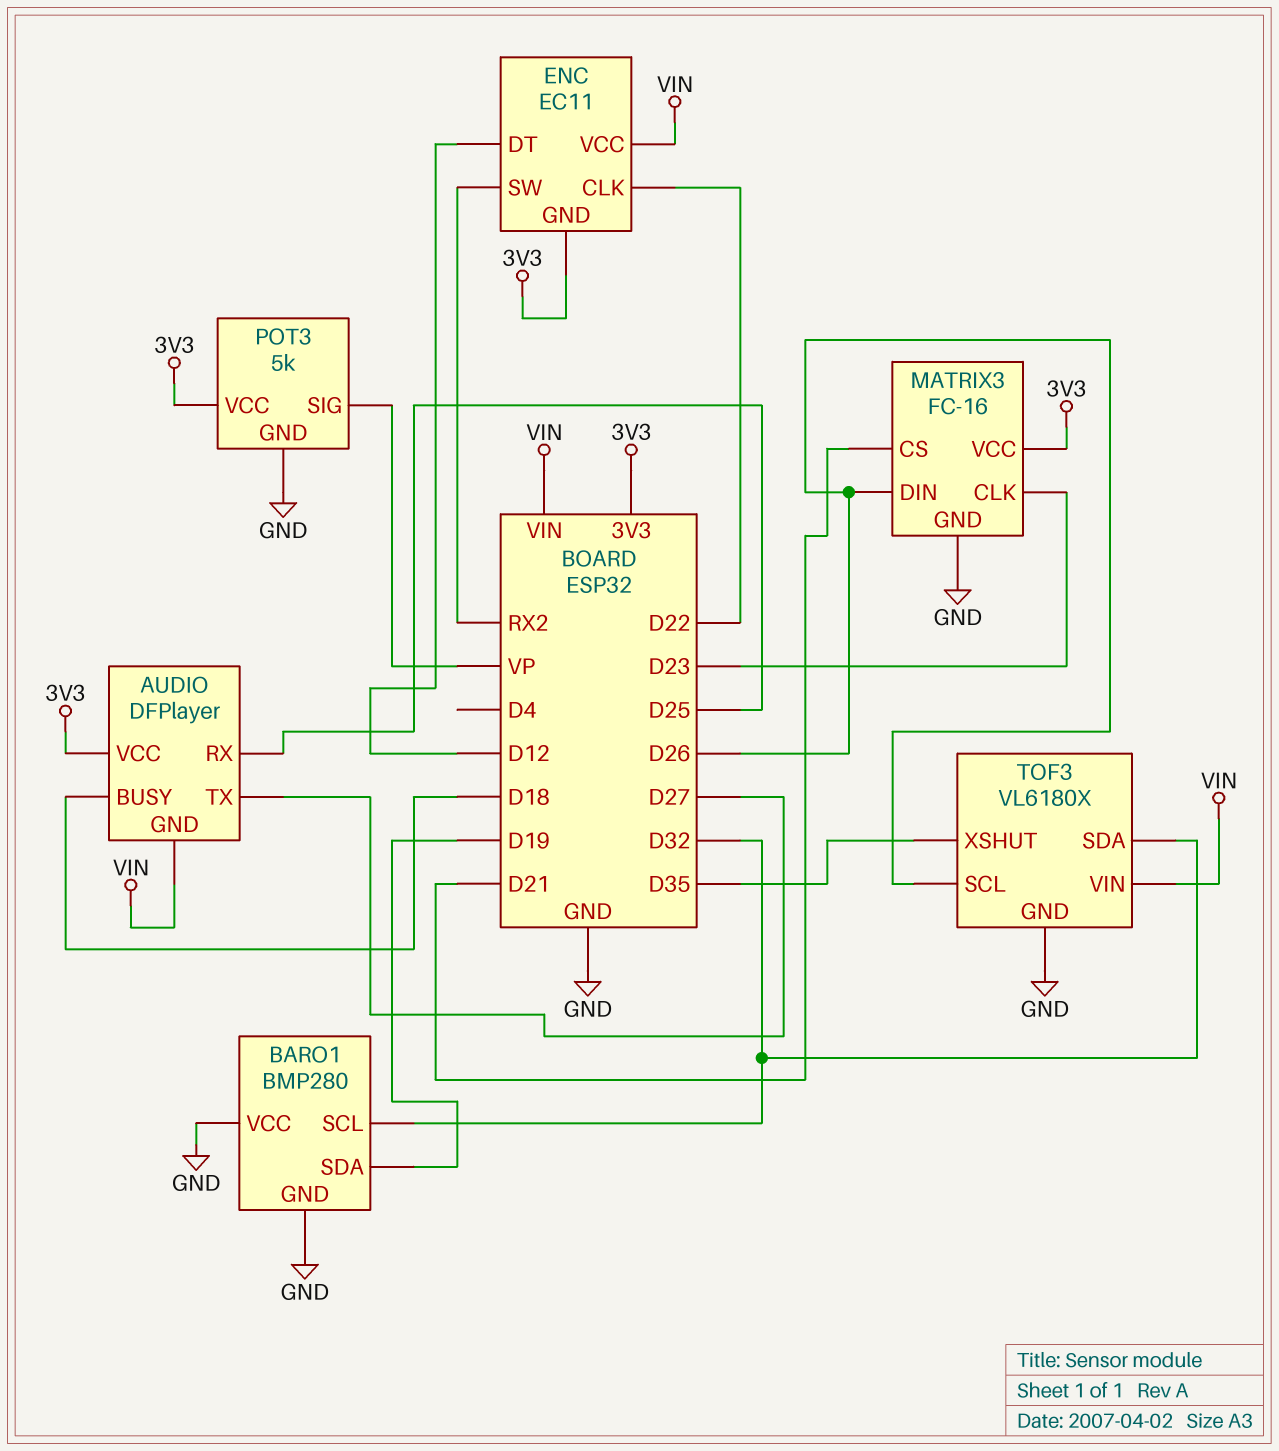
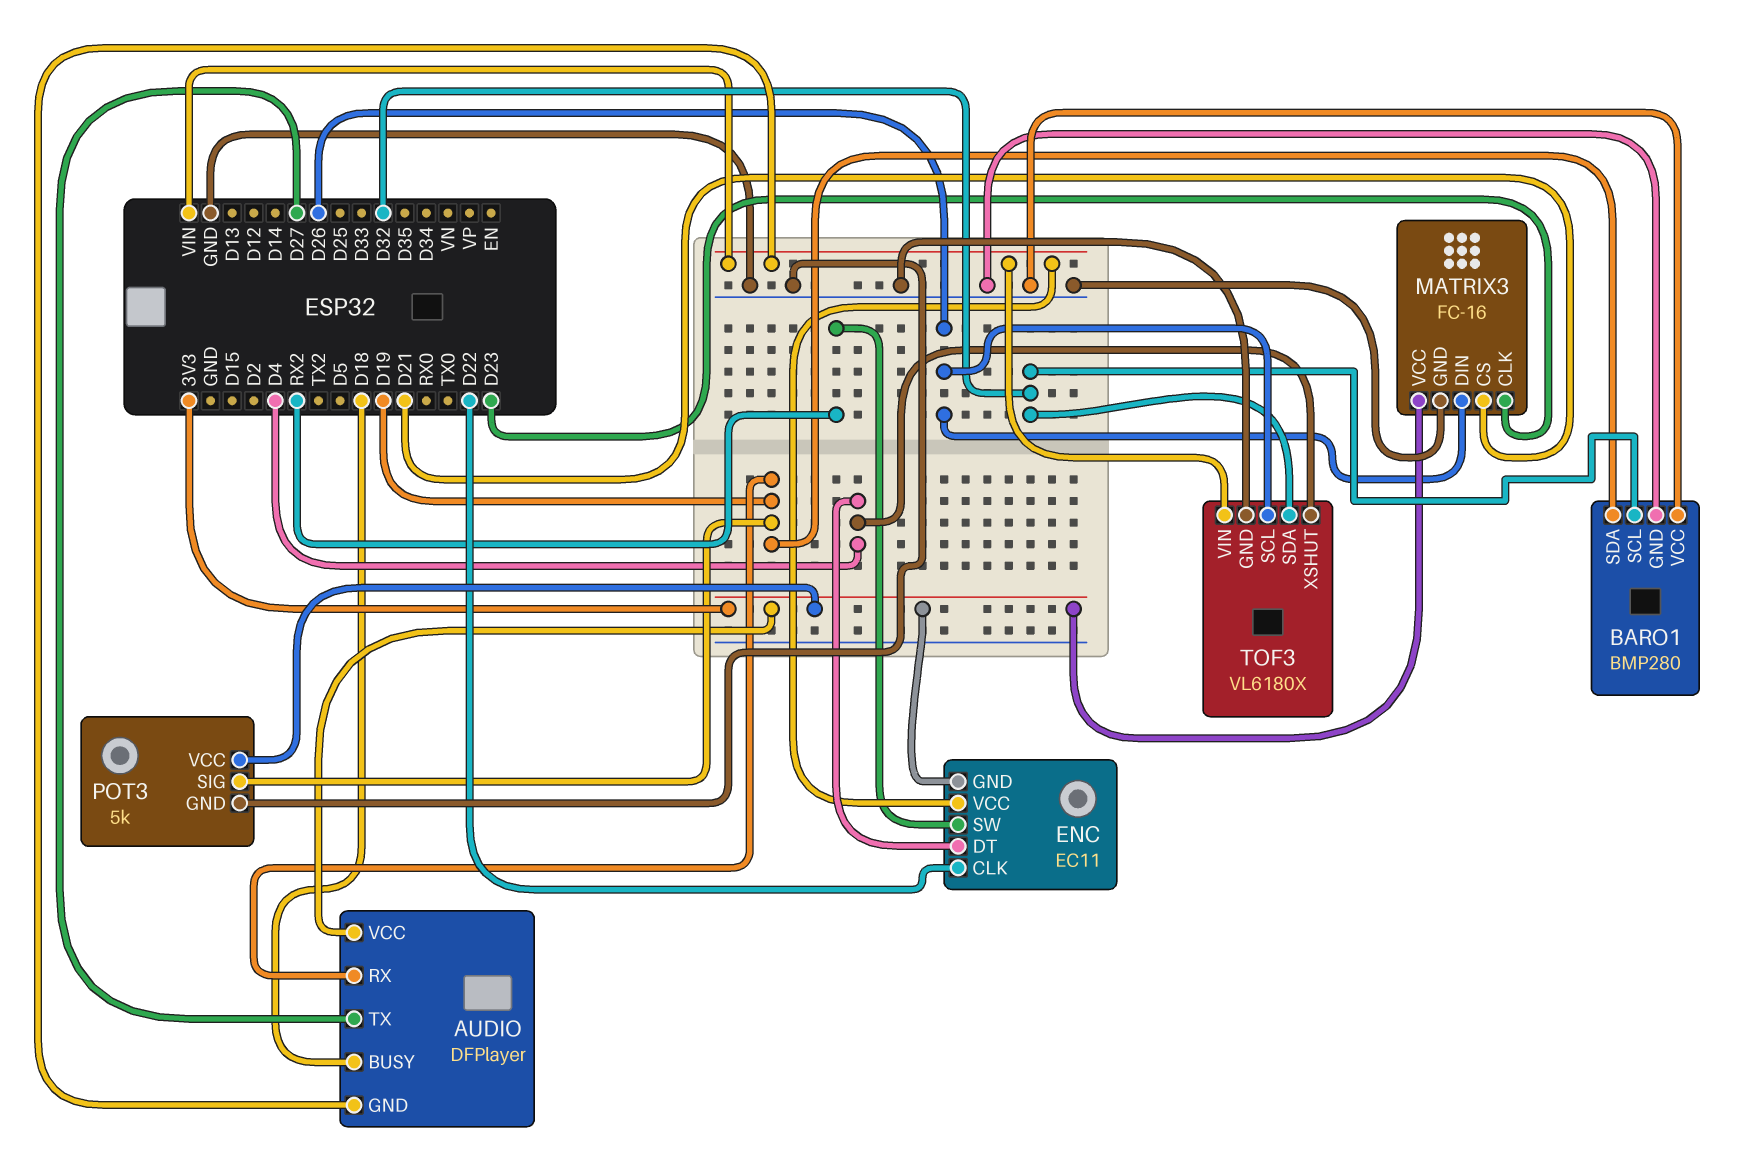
AUDIO pin RX: D25 -> D19
ENC pin DT: D12 -> D4
POT3 pin SIG: VP -> D19
TOF3 pin XSHUT: D35 -> D4

